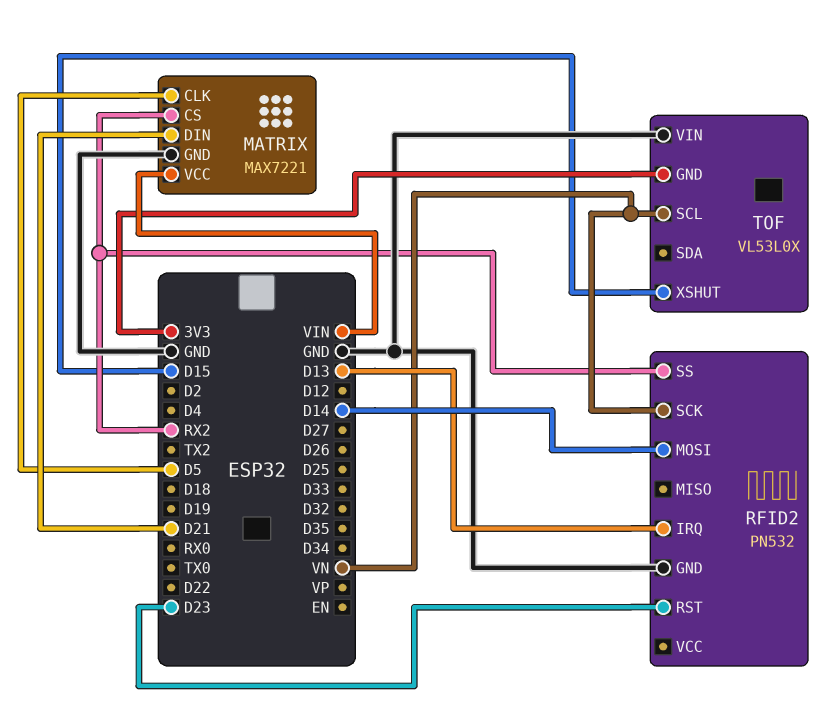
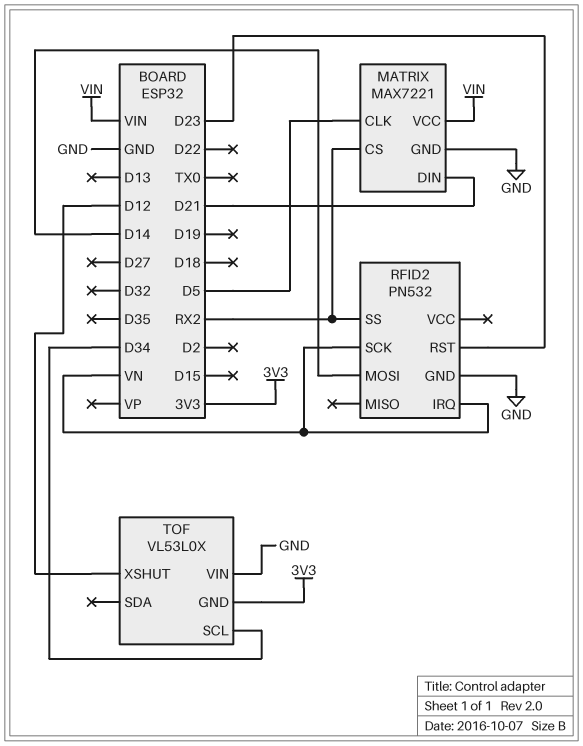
RFID2 pin IRQ: D13 -> VN
TOF pin SCL: VN -> D34
TOF pin XSHUT: D15 -> D12

